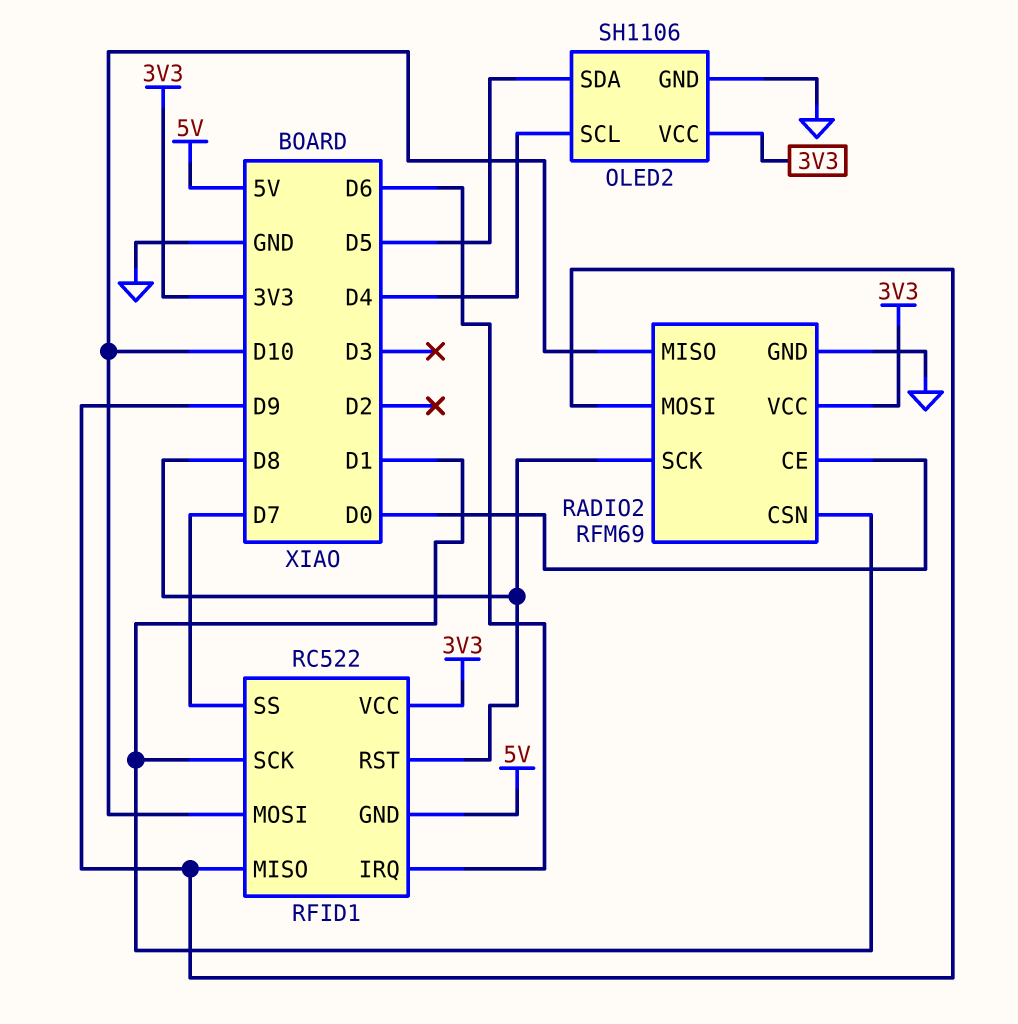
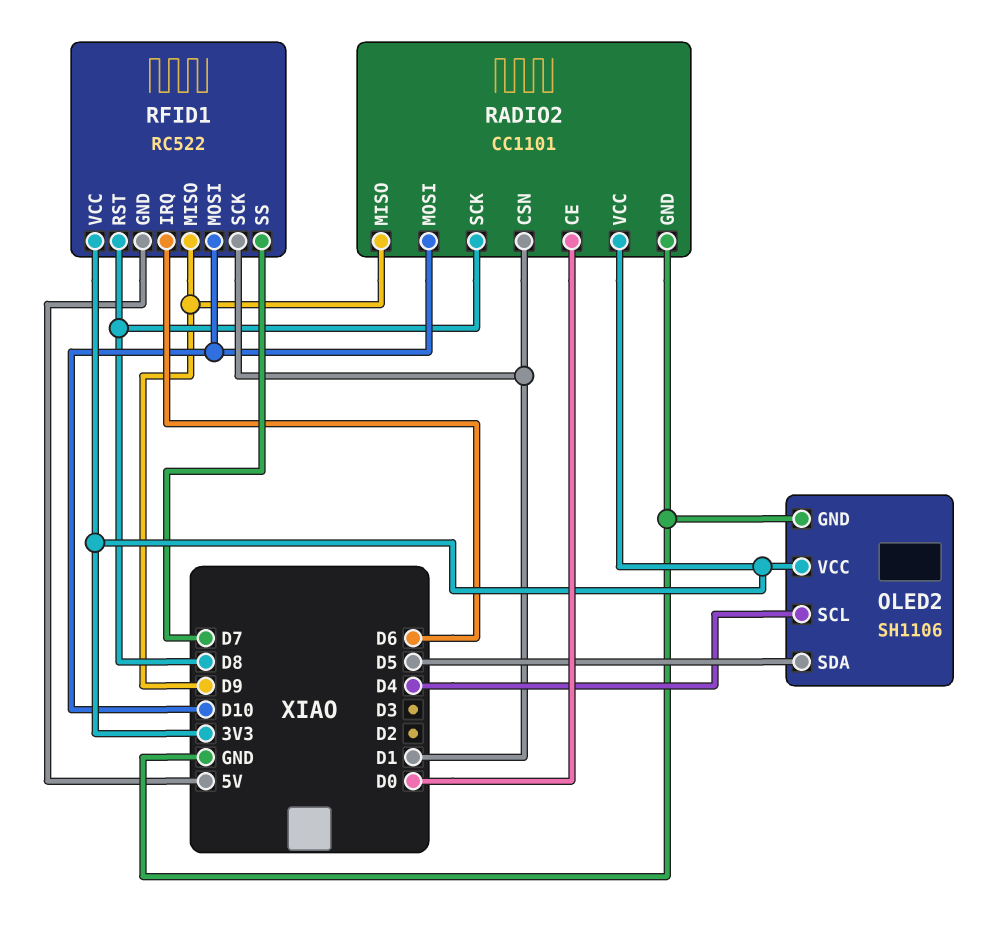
RADIO2: RFM69 -> CC1101
RADIO2 pin MISO: D10 -> D9
RADIO2 pin MOSI: D9 -> D10

